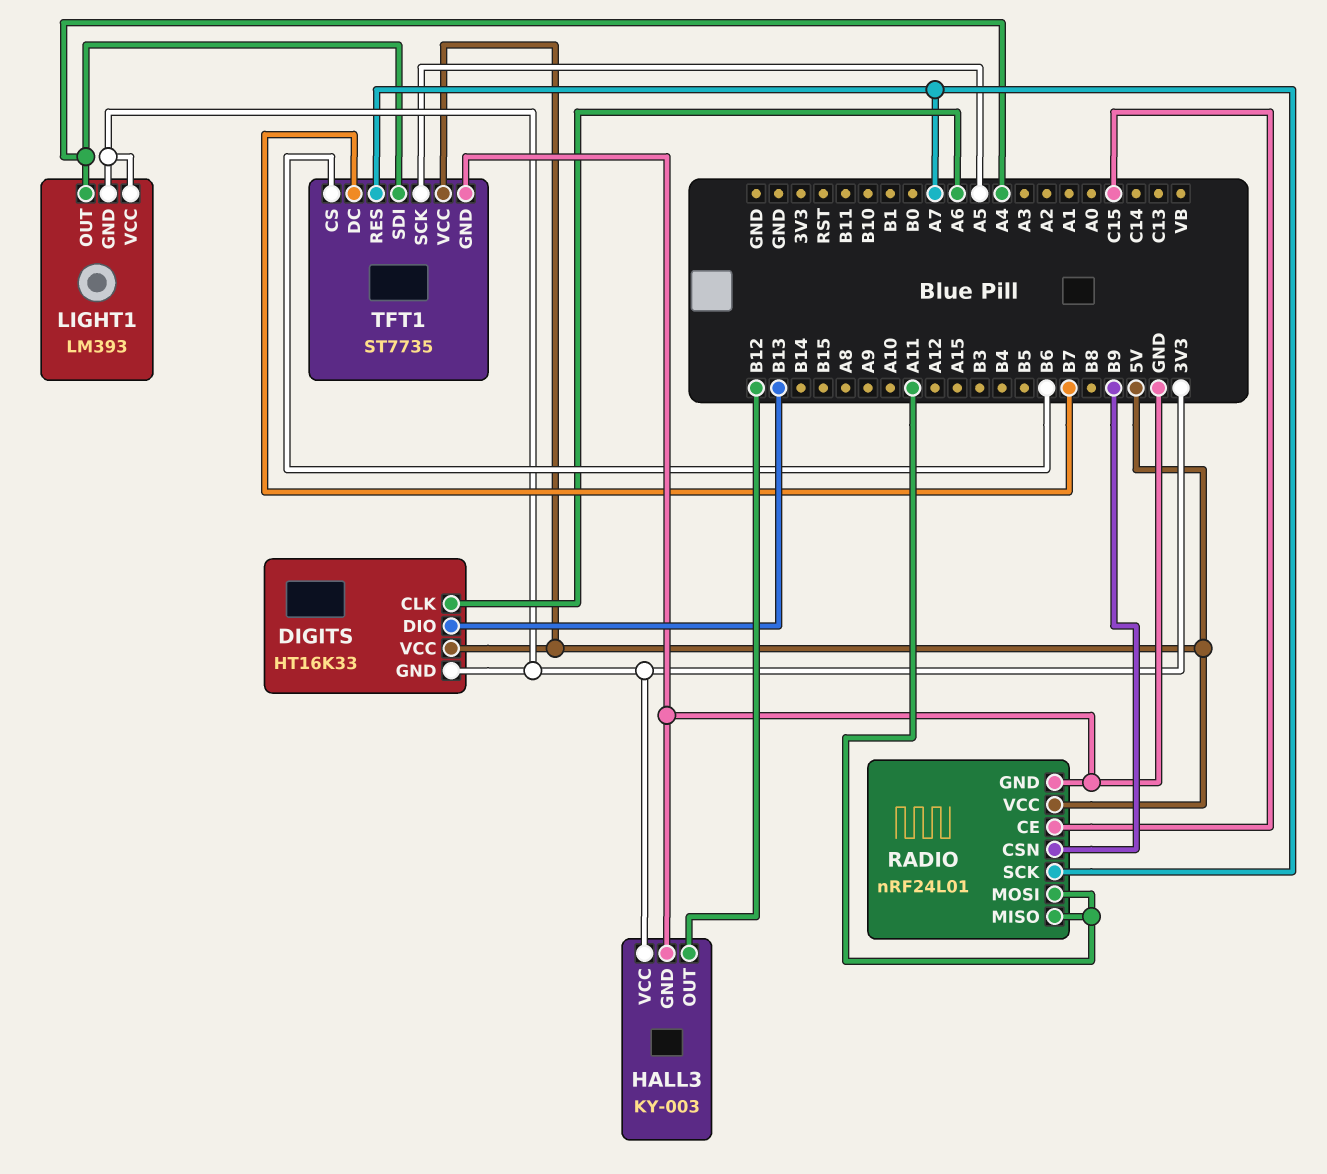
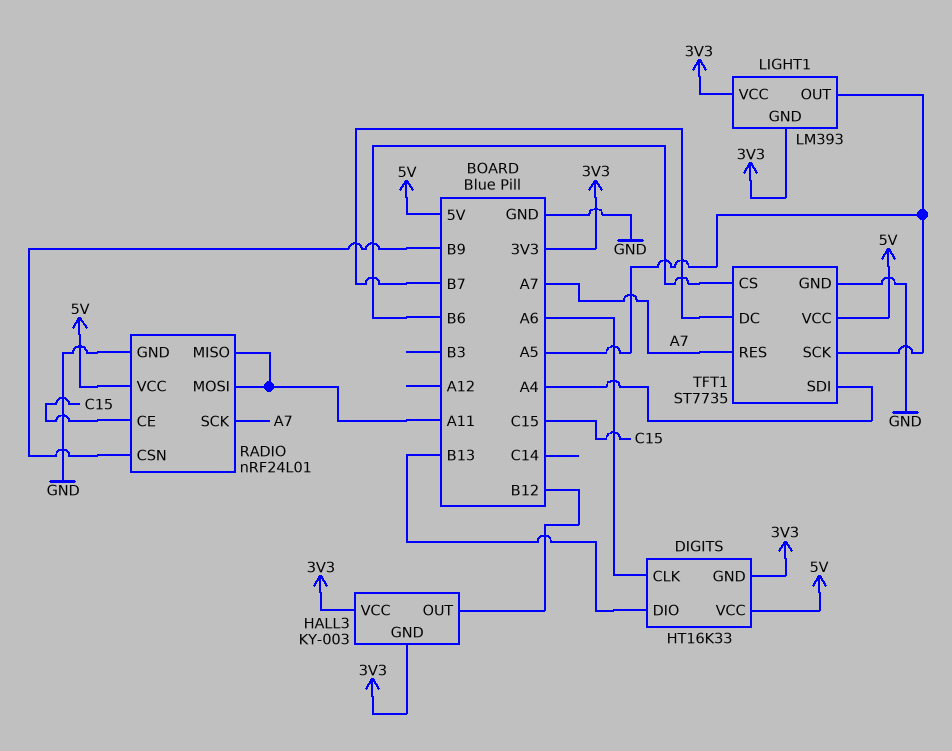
HALL3 pin GND: GND -> 3V3
LIGHT1 pin OUT: A4 -> A5

